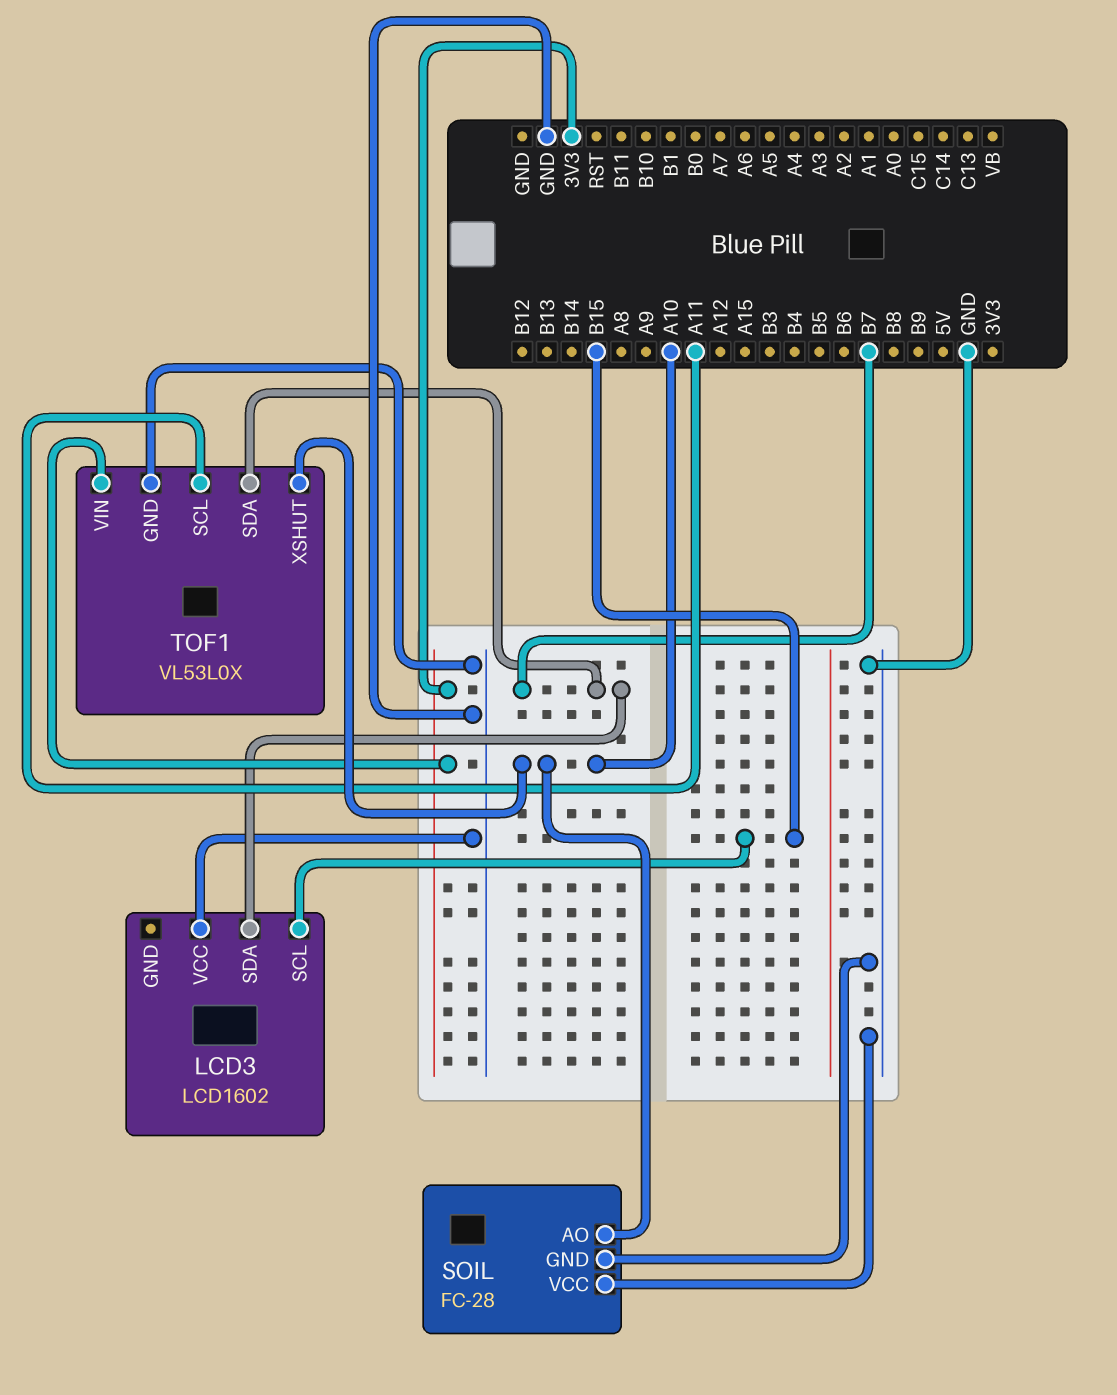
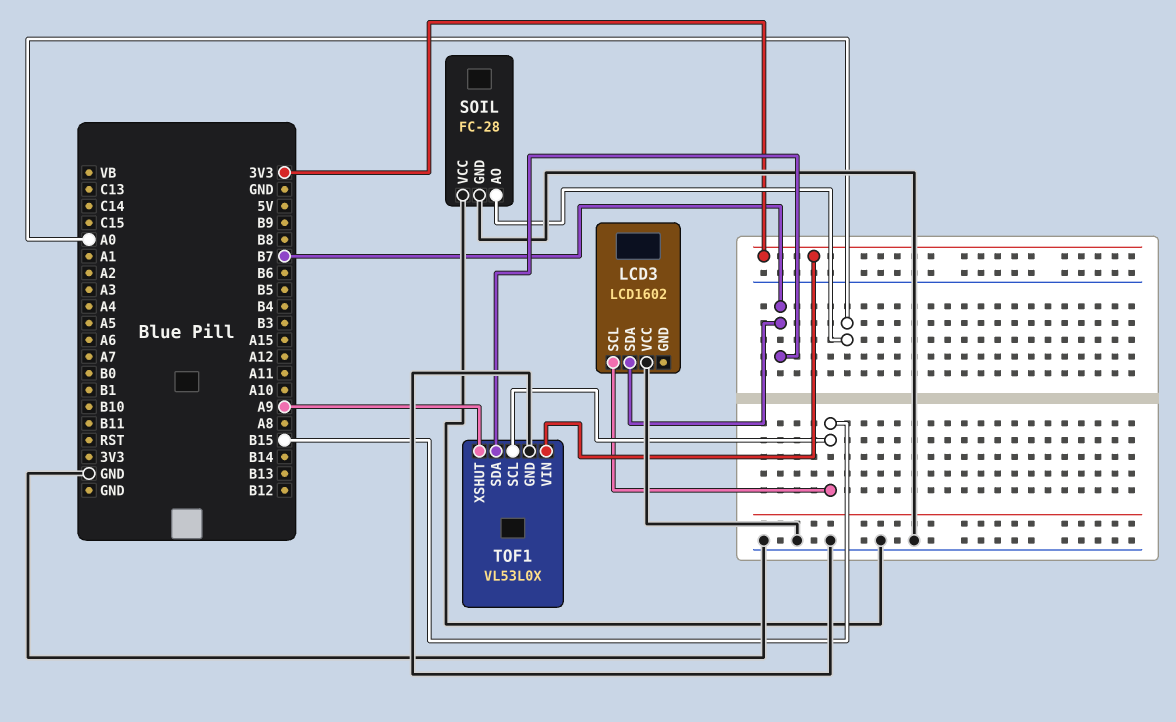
SOIL pin AO: A10 -> A0
TOF1 pin SCL: A11 -> B15
TOF1 pin XSHUT: A10 -> A9

